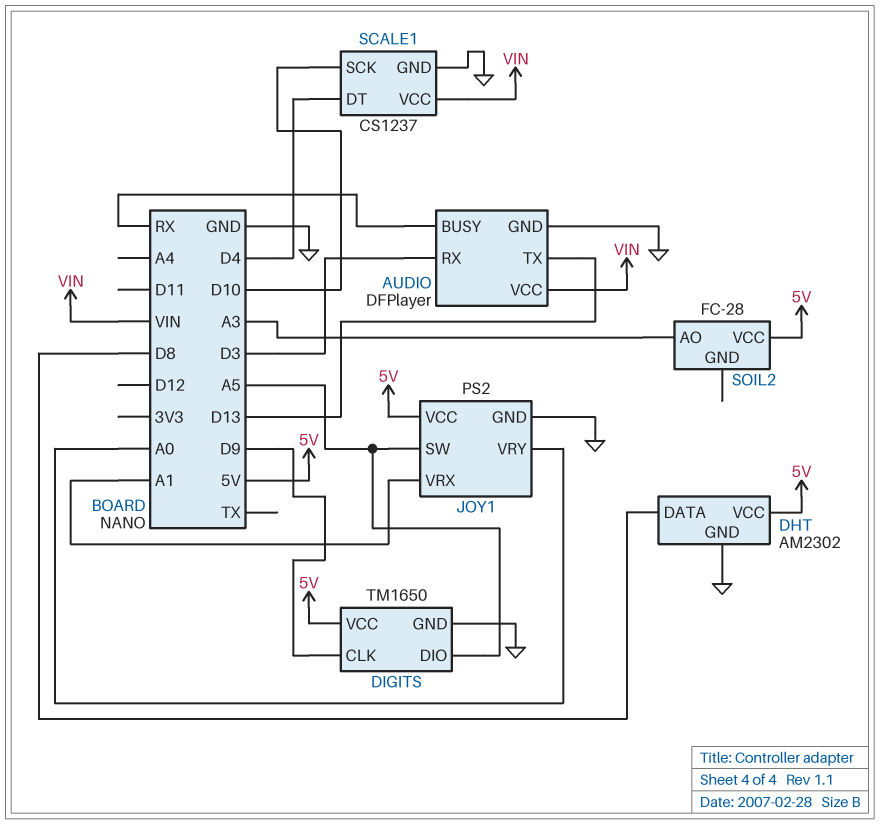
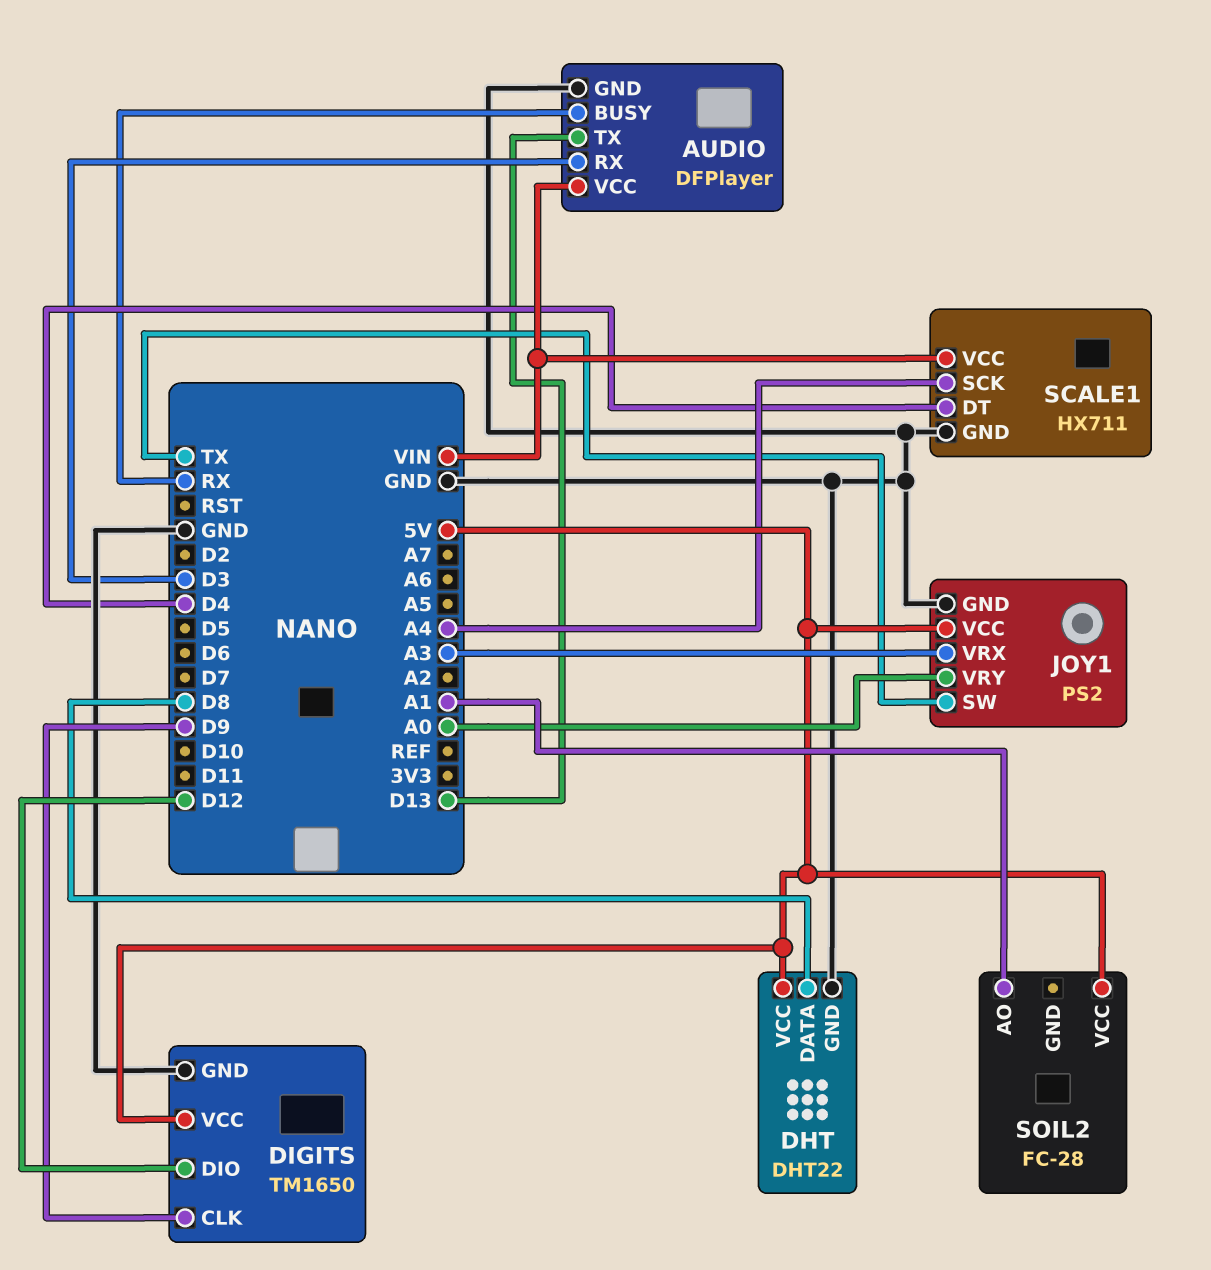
DHT: AM2302 -> DHT22
DIGITS pin DIO: A5 -> D12
JOY1 pin SW: A5 -> TX
JOY1 pin VRX: A1 -> A3
SCALE1: CS1237 -> HX711
SCALE1 pin SCK: D10 -> A4
SOIL2 pin AO: A3 -> A1

